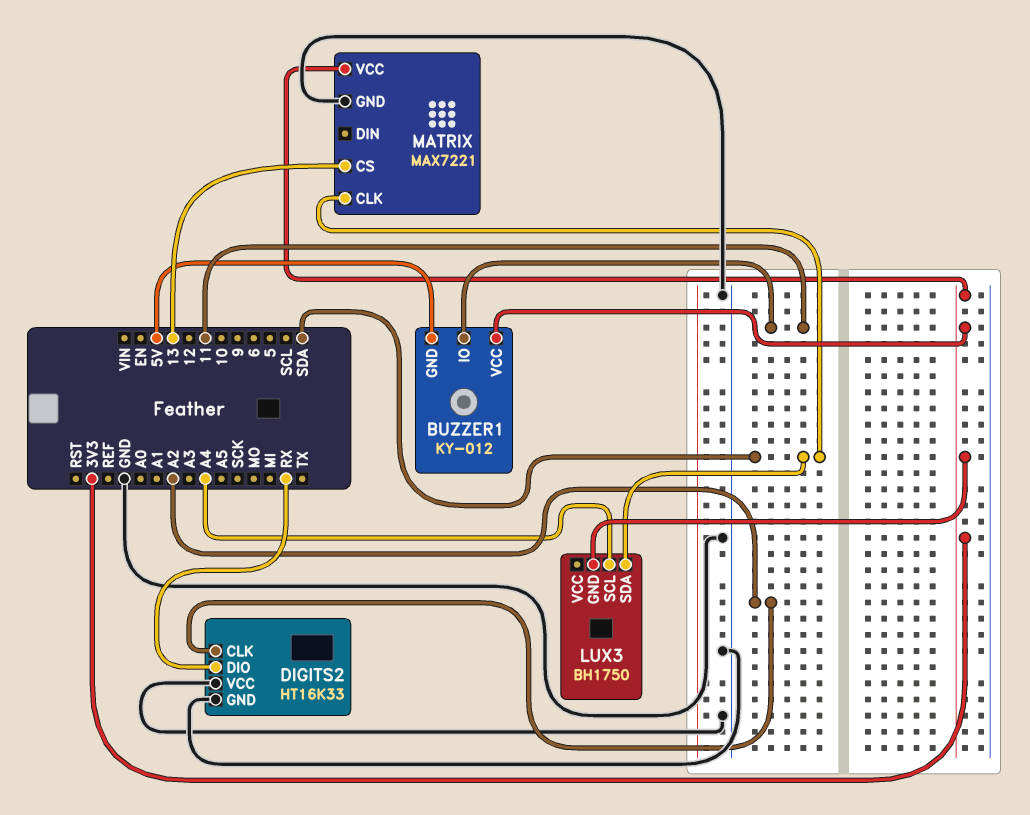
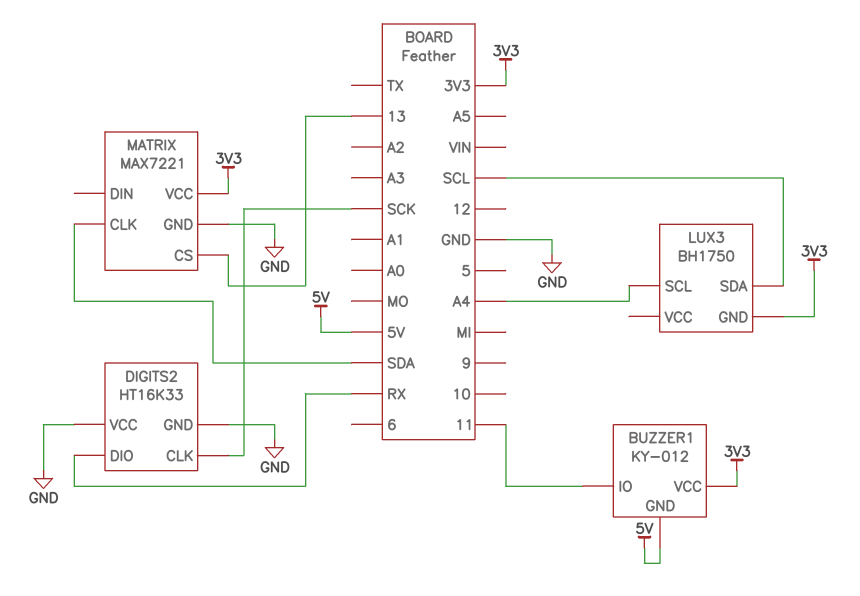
DIGITS2 pin CLK: A2 -> SCK
LUX3 pin SDA: SDA -> SCL

